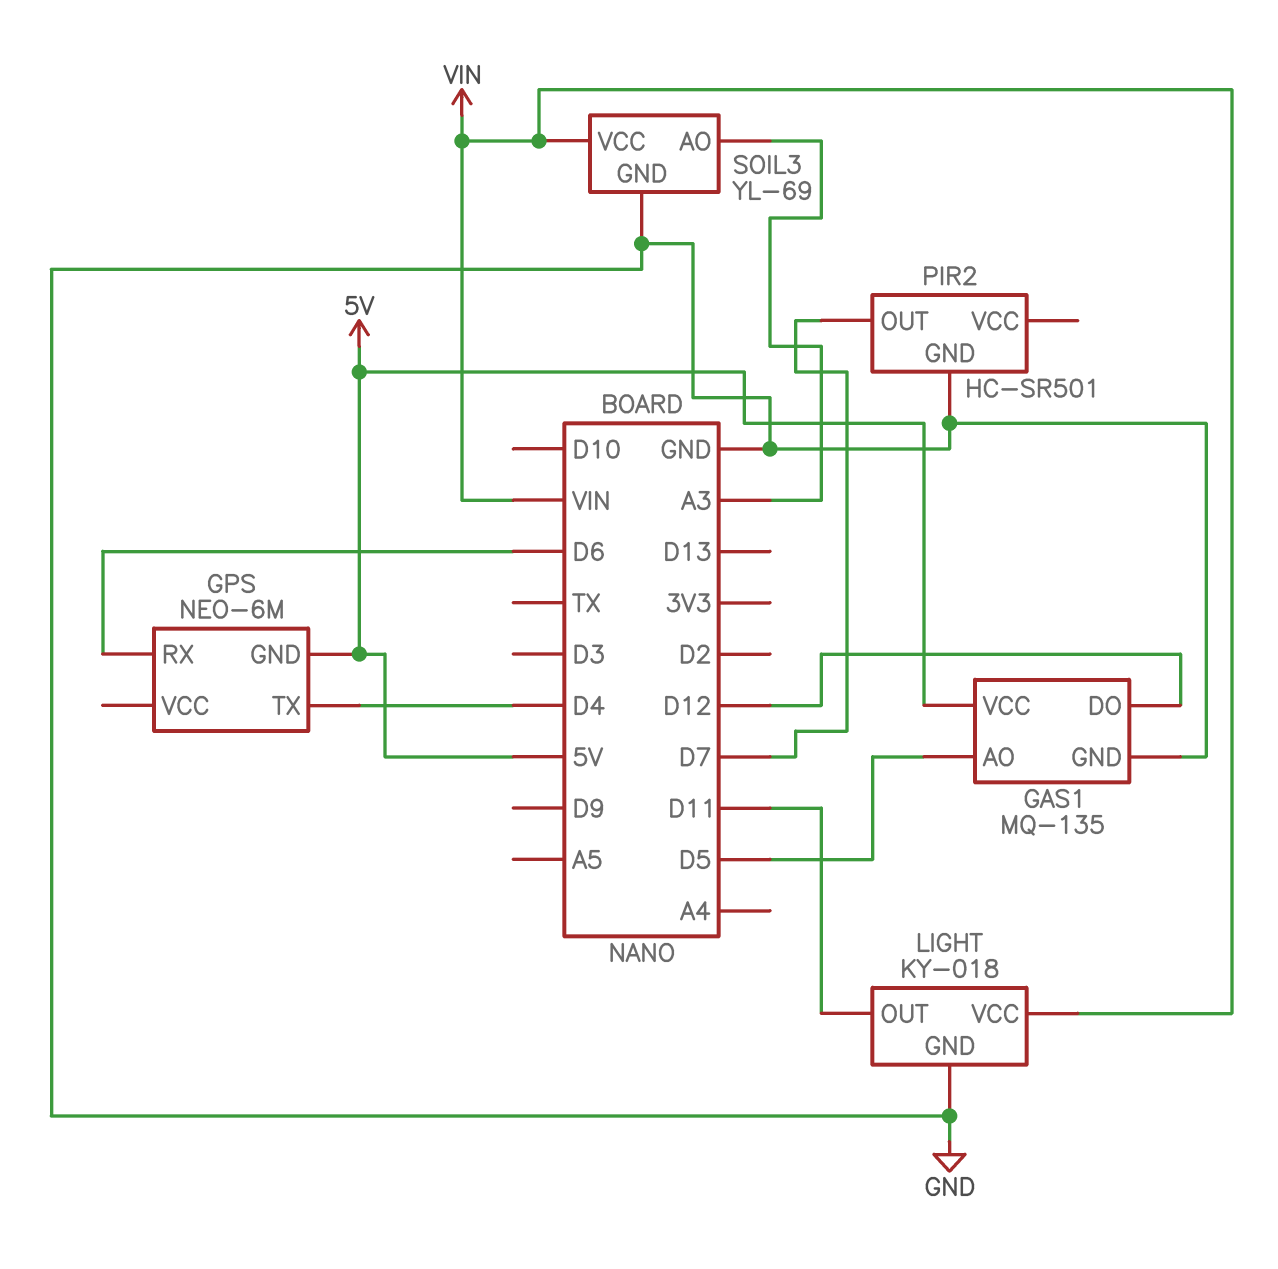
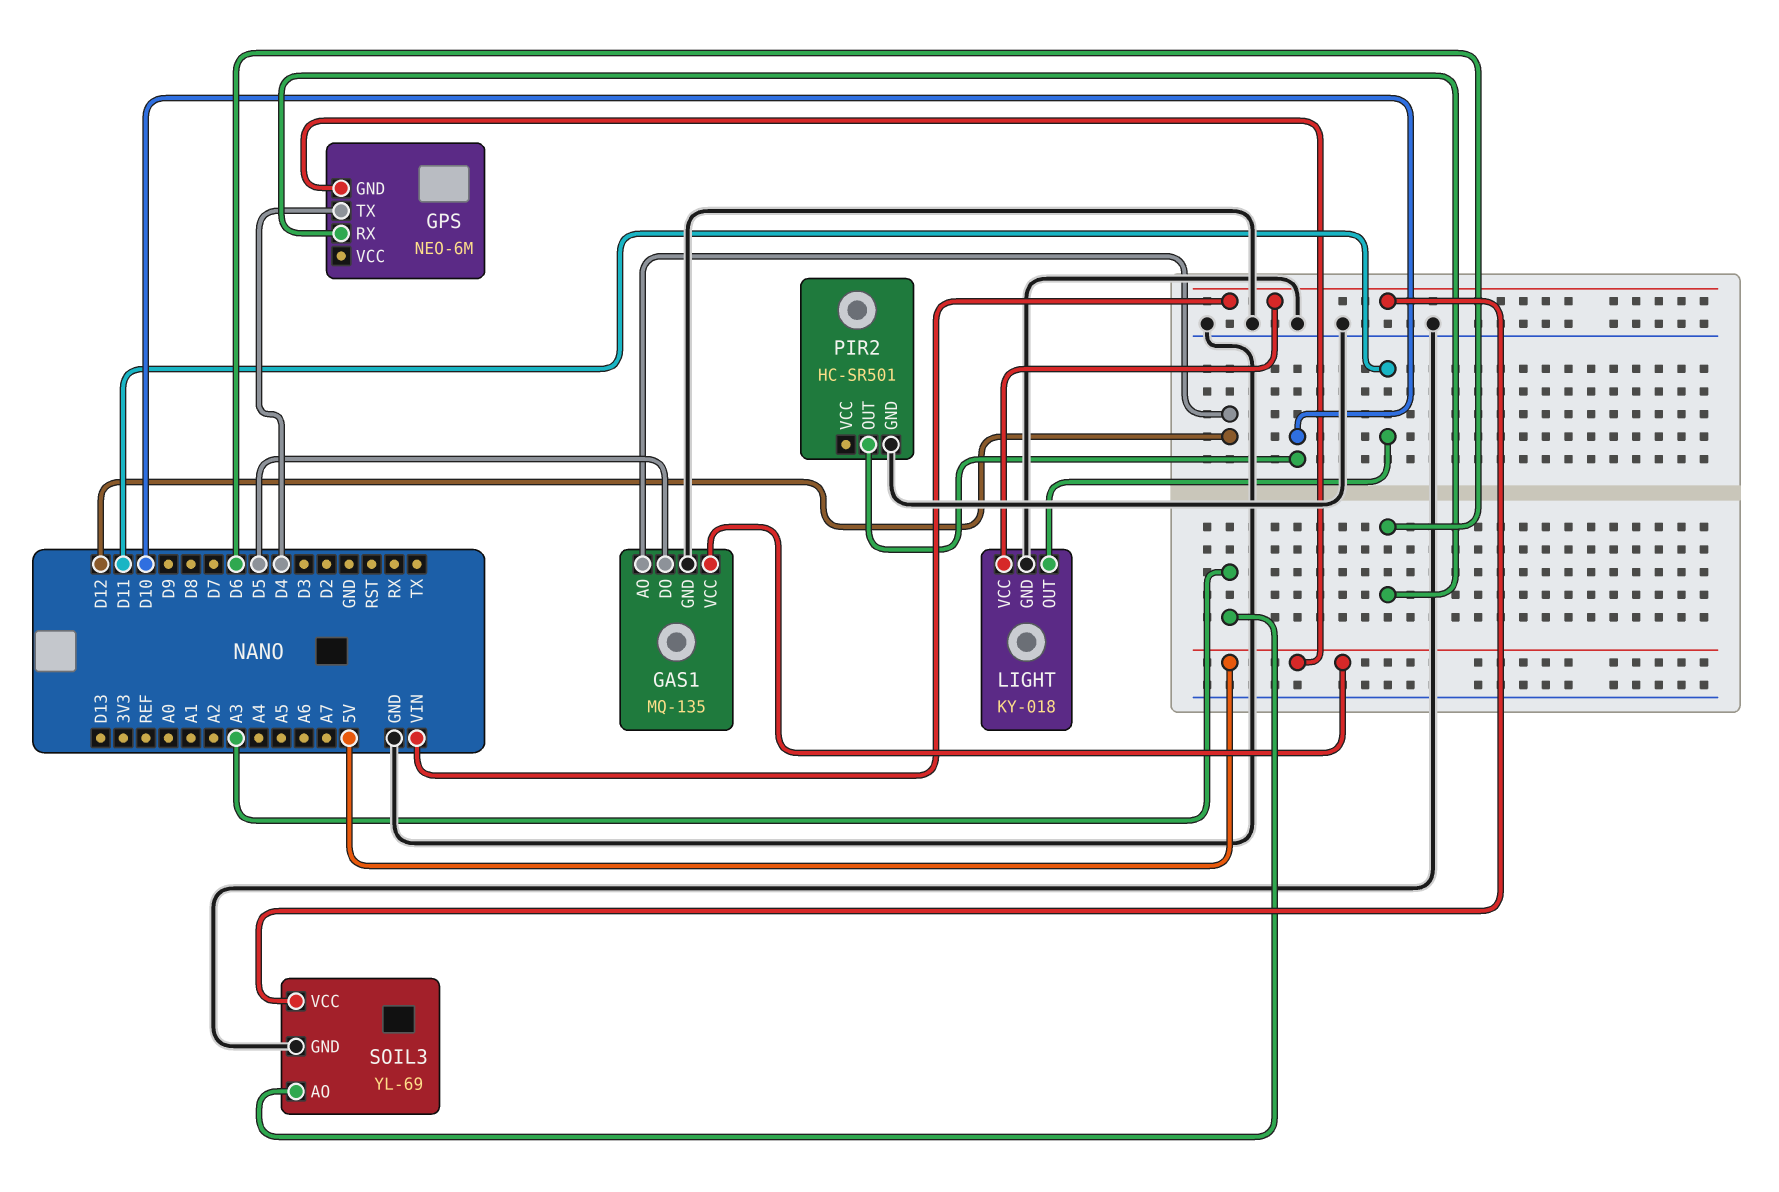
GAS1 pin AO: D5 -> D12
GAS1 pin DO: D12 -> D5
PIR2 pin OUT: D7 -> D10

